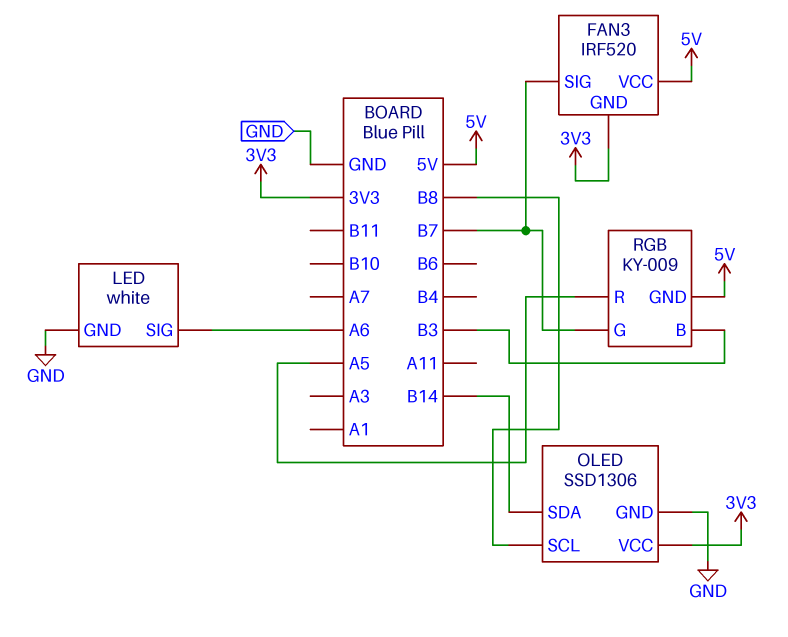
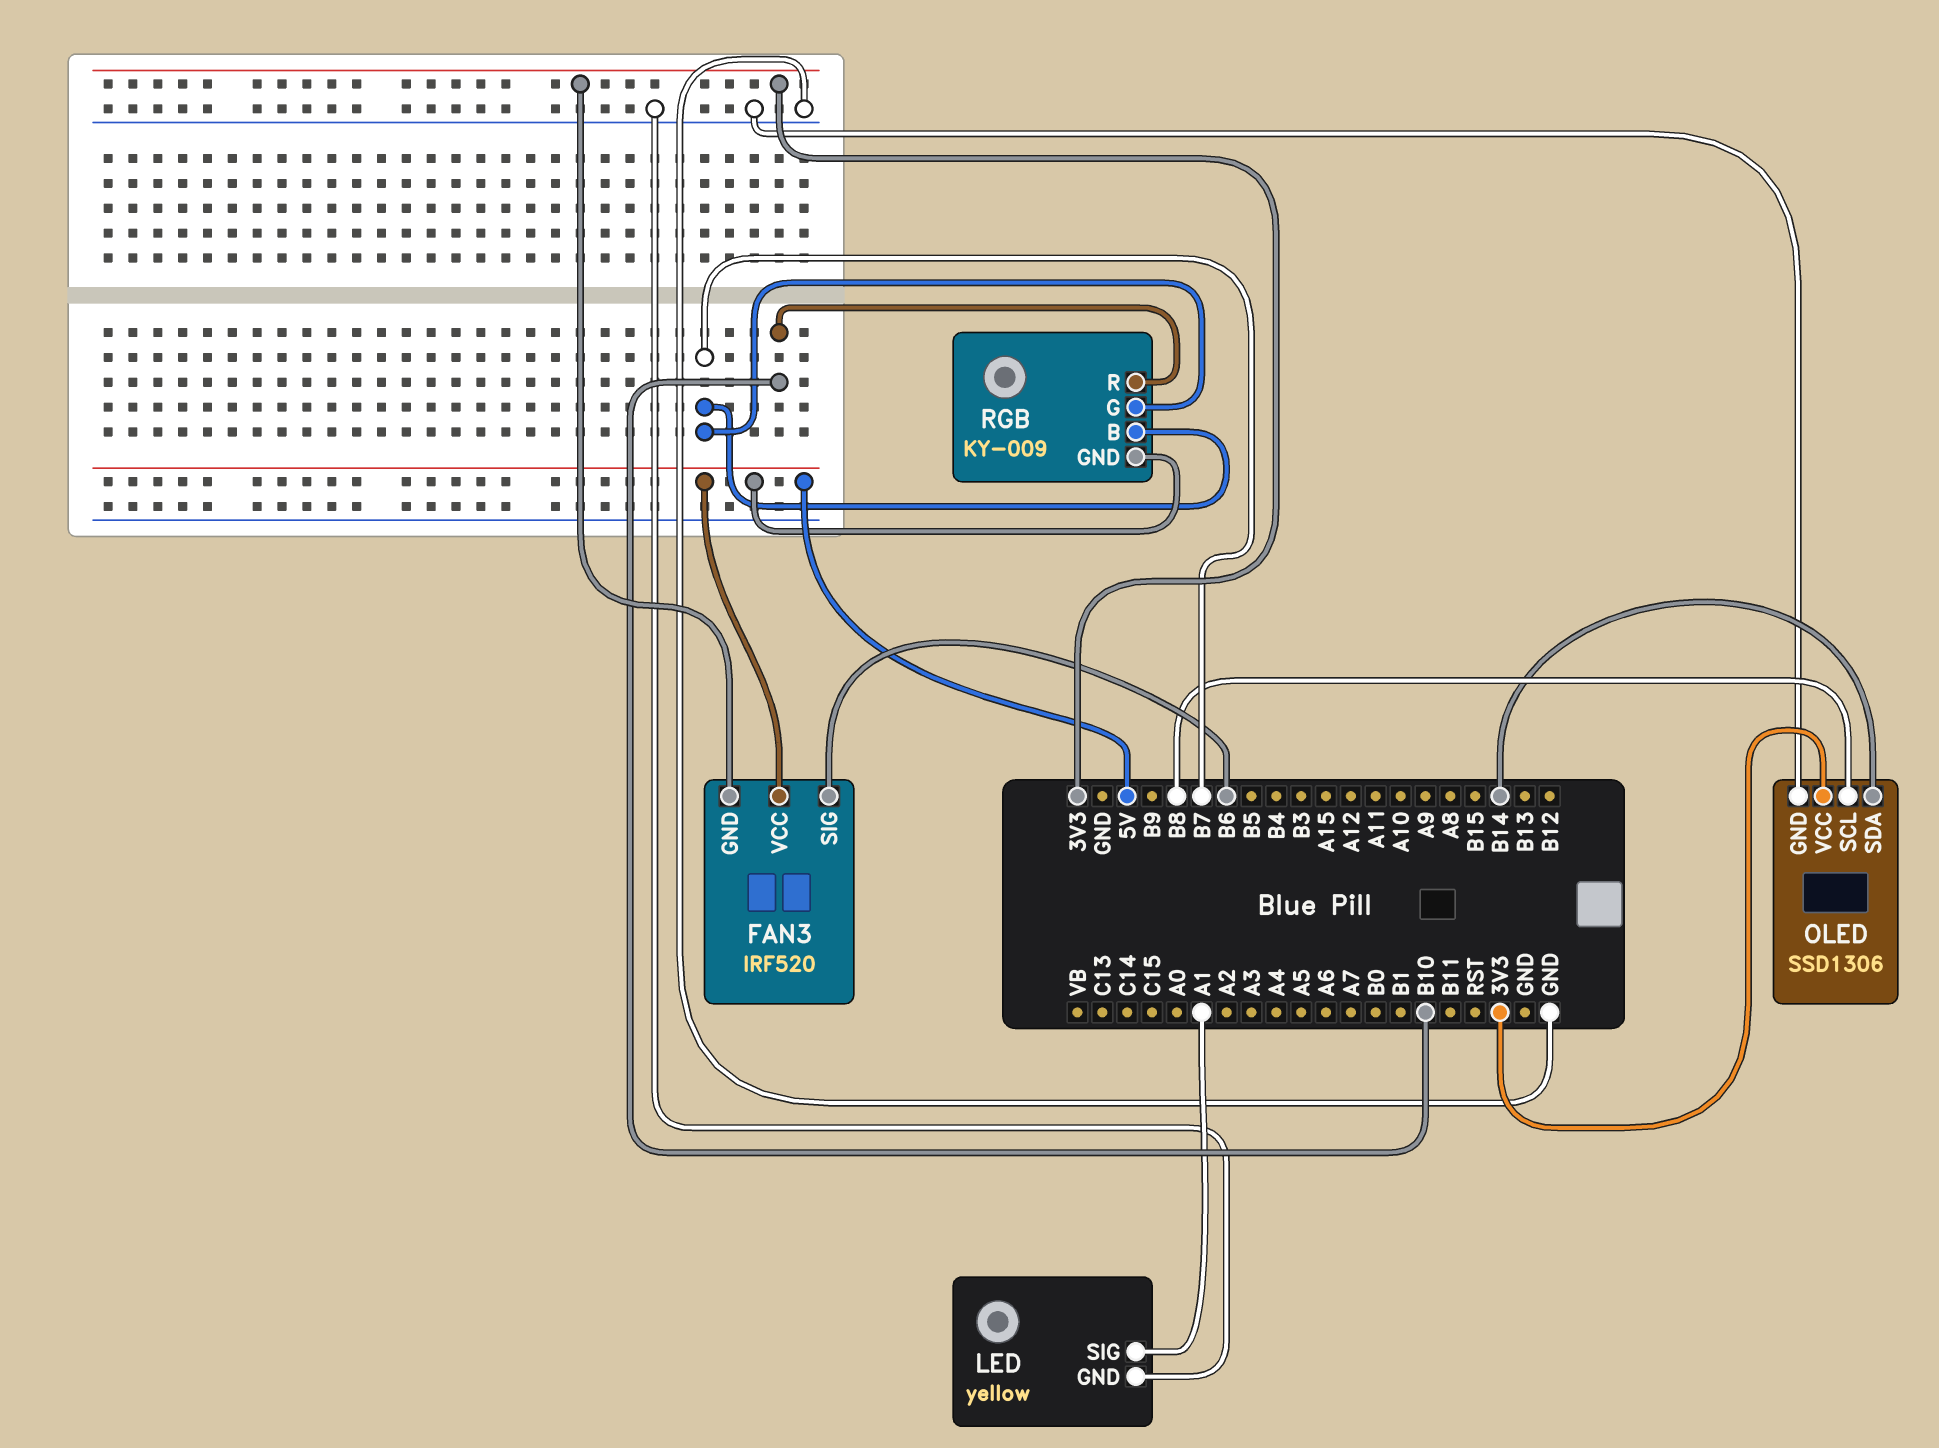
FAN3 pin SIG: B7 -> B6
LED: white -> yellow
LED pin SIG: A6 -> A1
RGB pin B: B3 -> B7
RGB pin R: A5 -> B10

